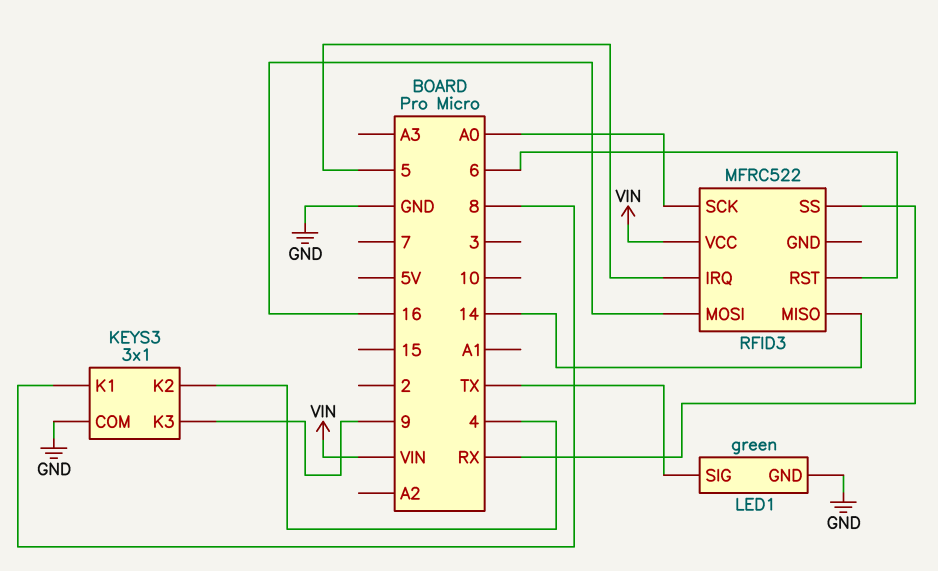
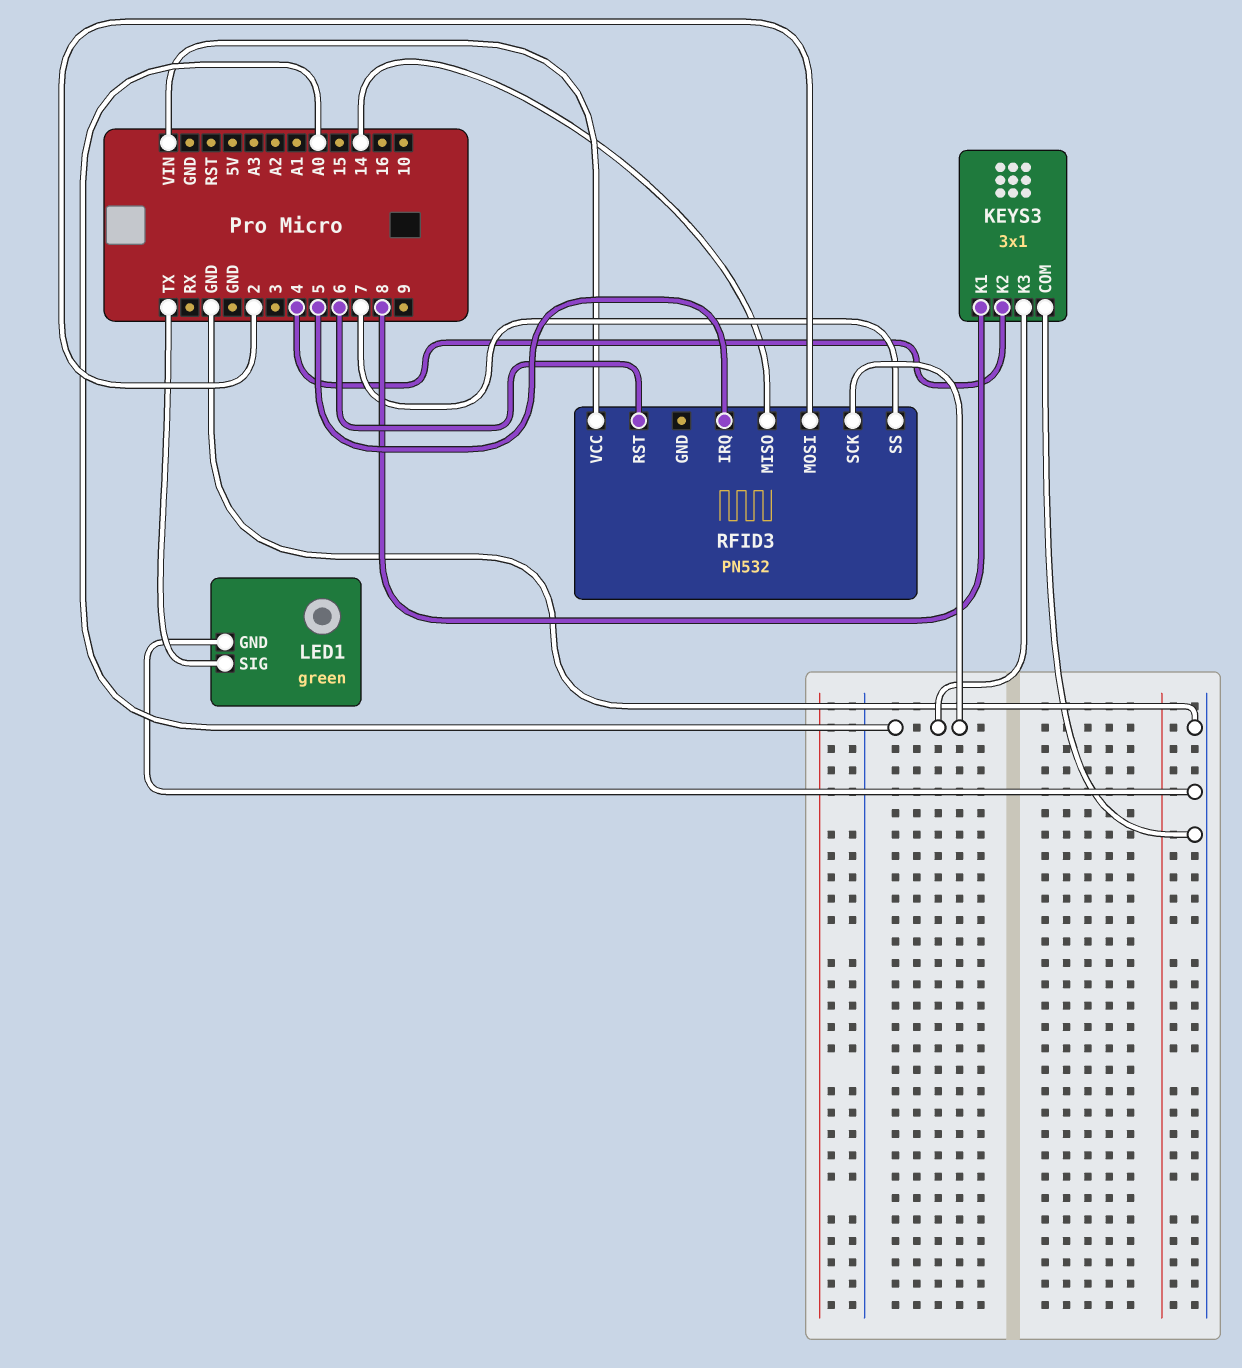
KEYS3 pin K3: 9 -> A0
RFID3: MFRC522 -> PN532
RFID3 pin MOSI: 16 -> 2
RFID3 pin SS: RX -> 7

